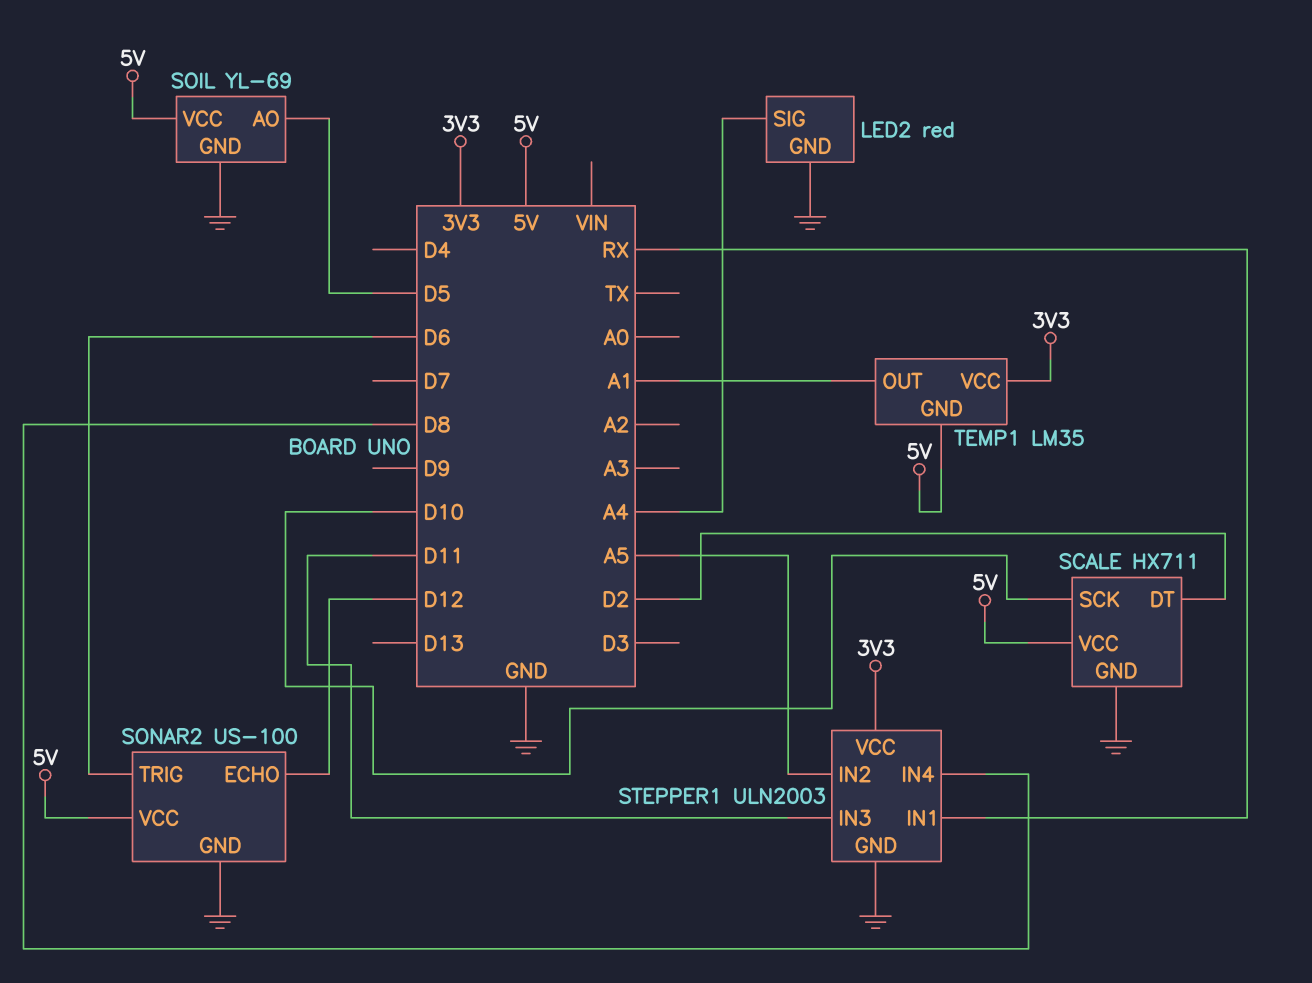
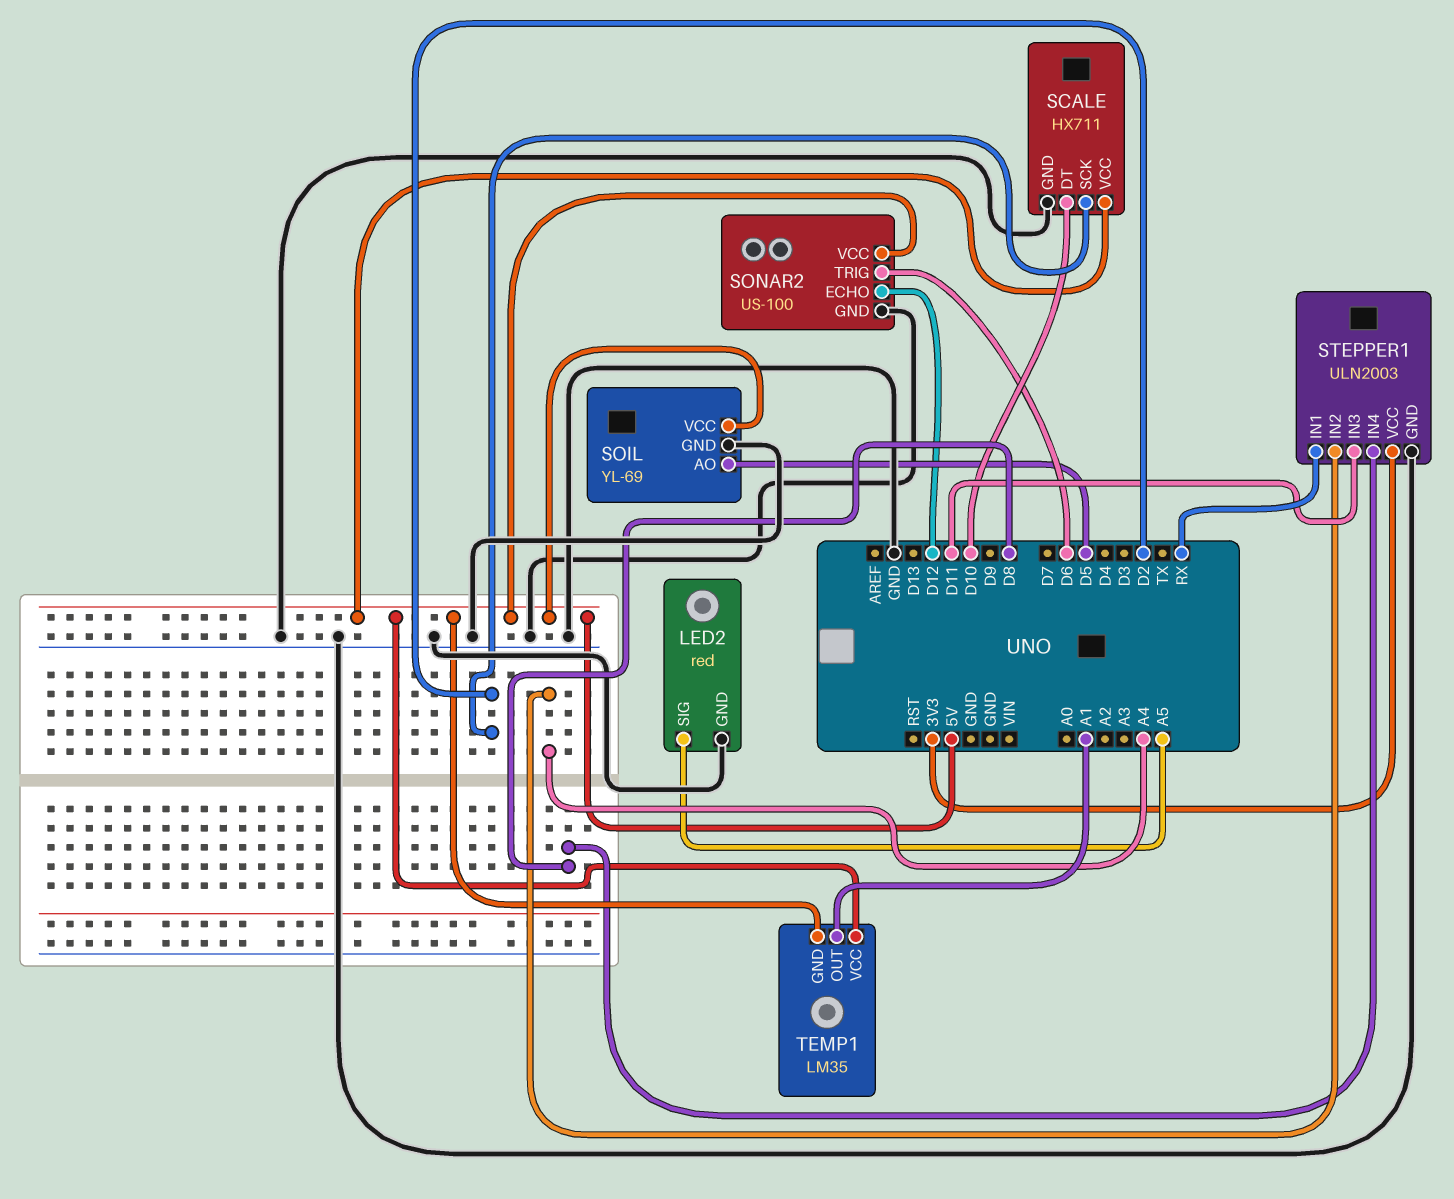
LED2 pin SIG: A4 -> A5
SCALE pin DT: D2 -> D10
SCALE pin SCK: D10 -> D2
STEPPER1 pin IN2: A5 -> A4
TEMP1 pin VCC: 3V3 -> 5V

